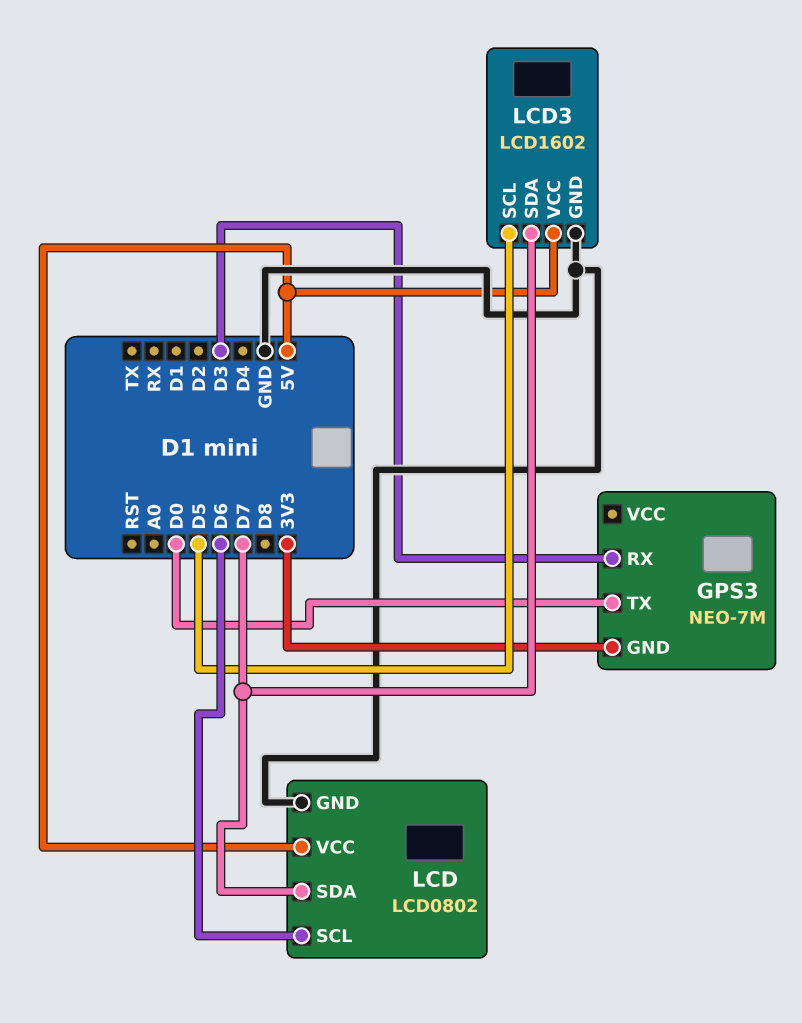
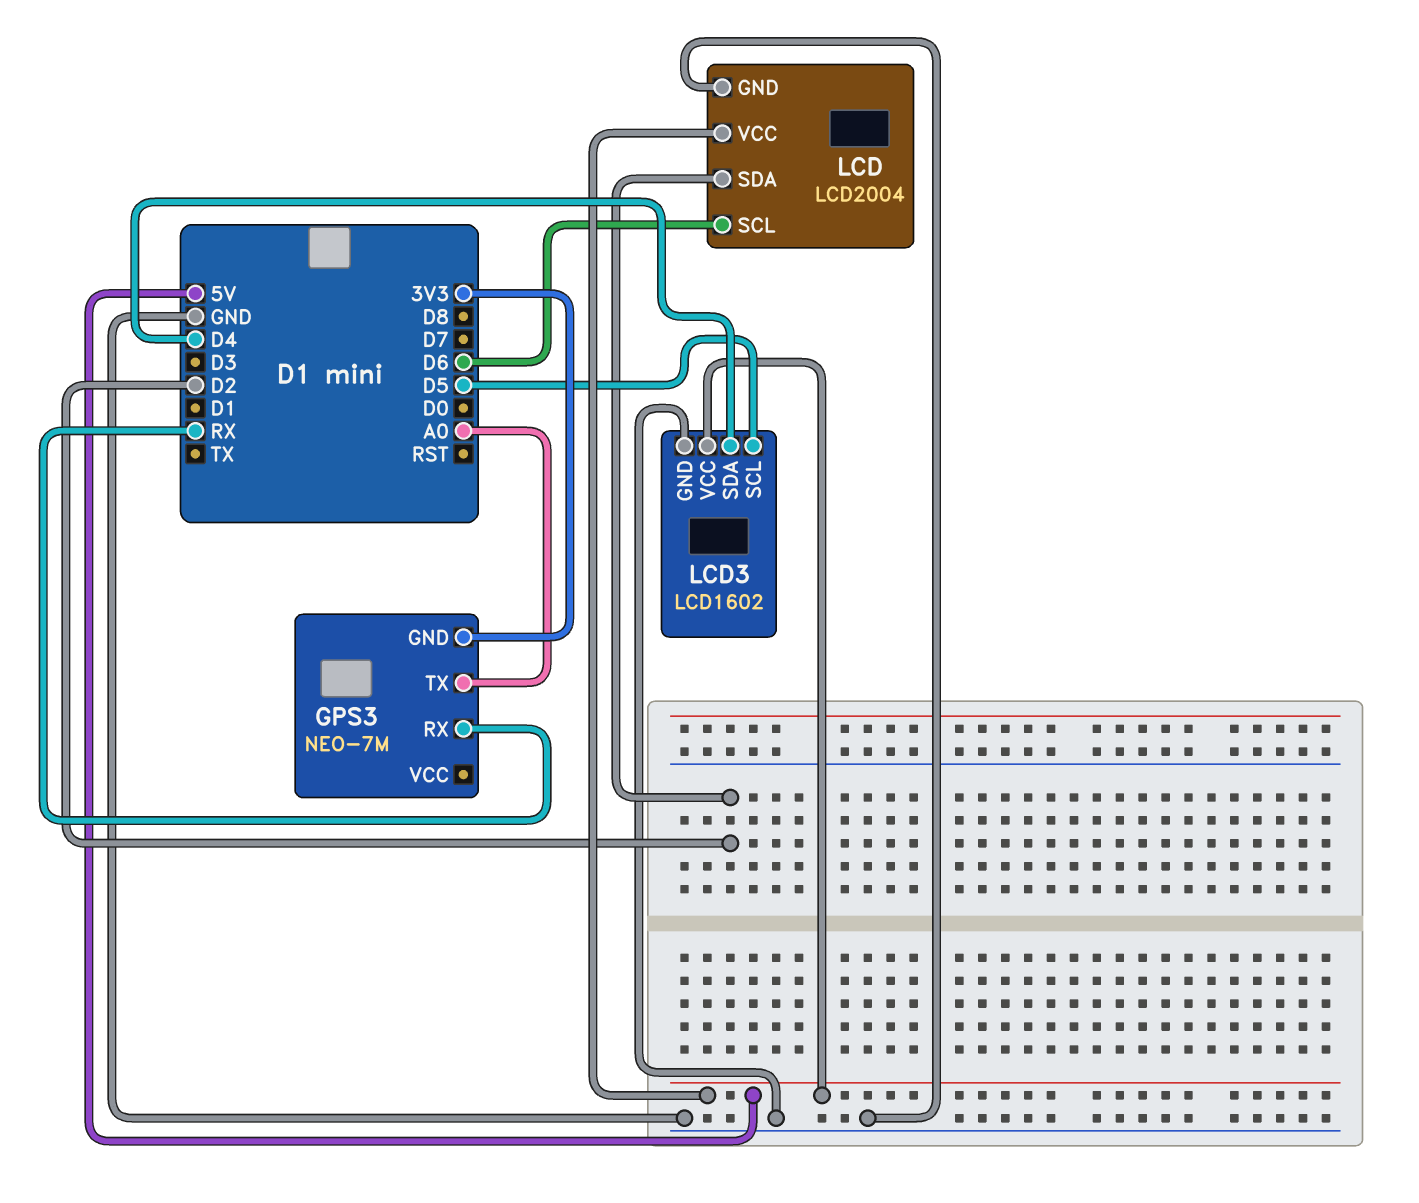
GPS3 pin RX: D3 -> RX
GPS3 pin TX: D0 -> A0
LCD: LCD0802 -> LCD2004
LCD pin SDA: D7 -> D2
LCD3 pin SDA: D7 -> D4

